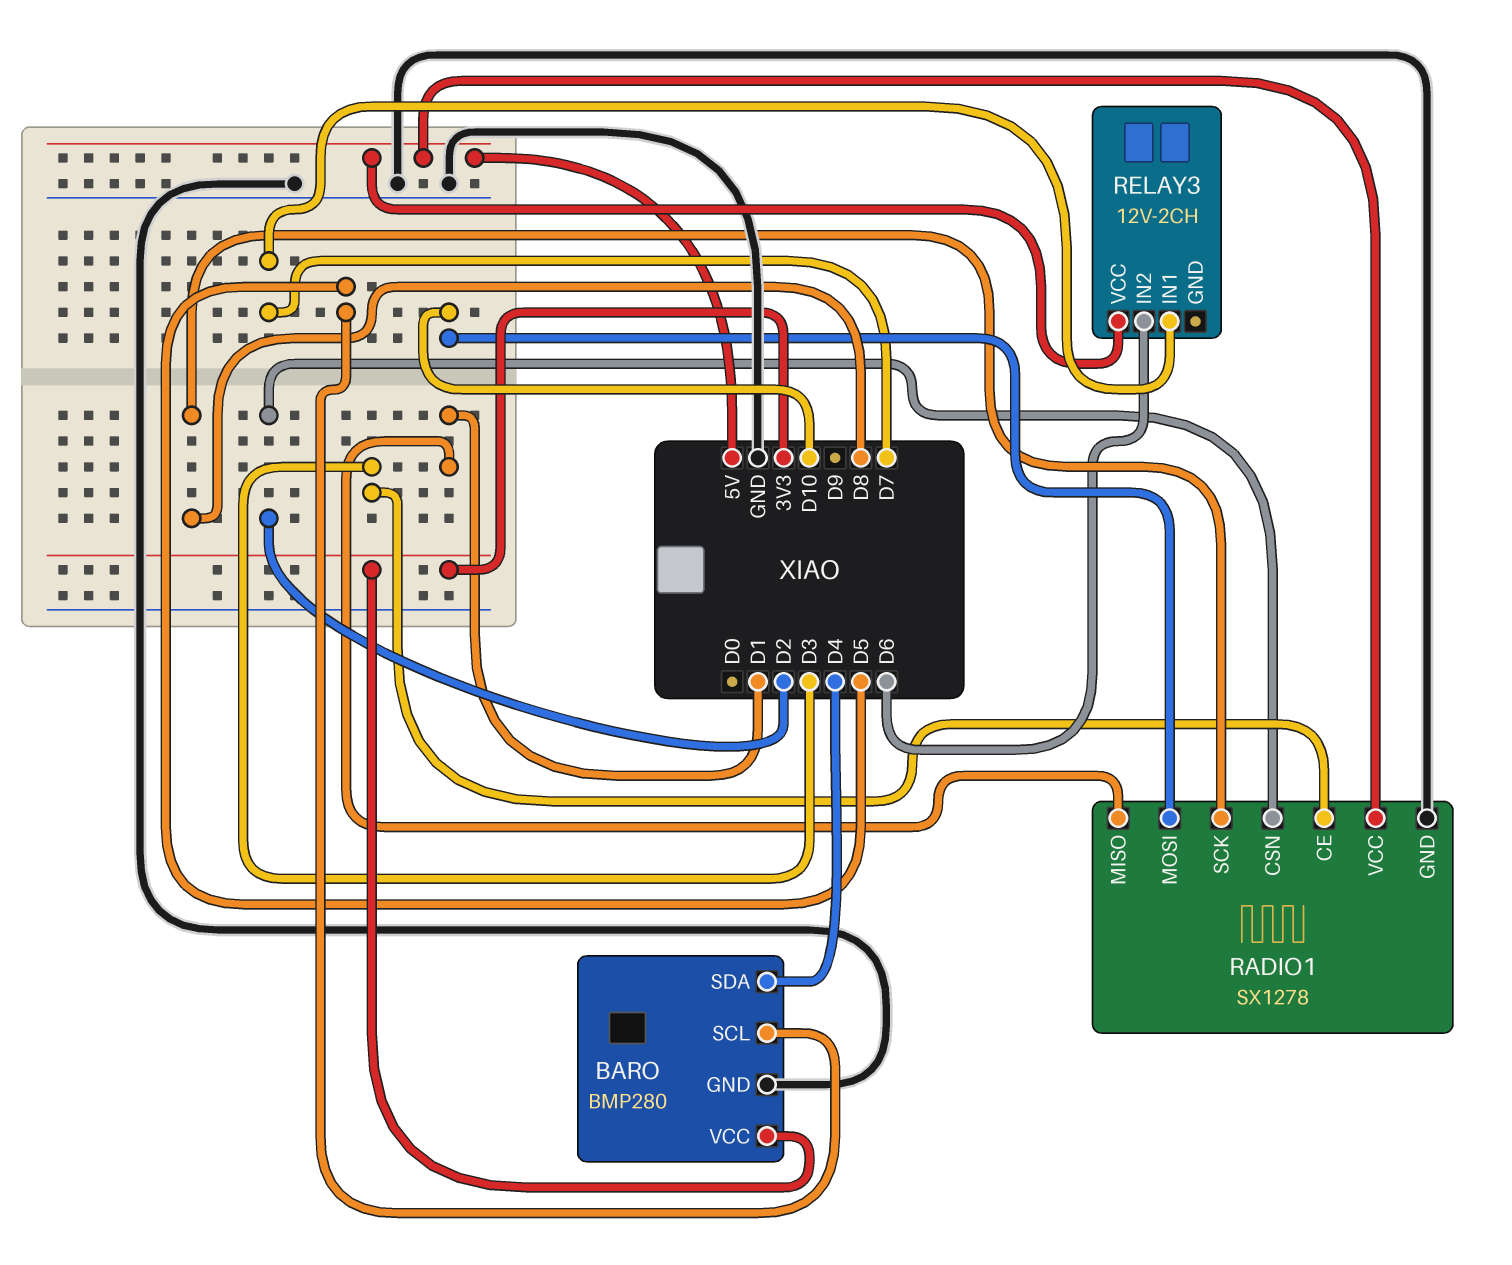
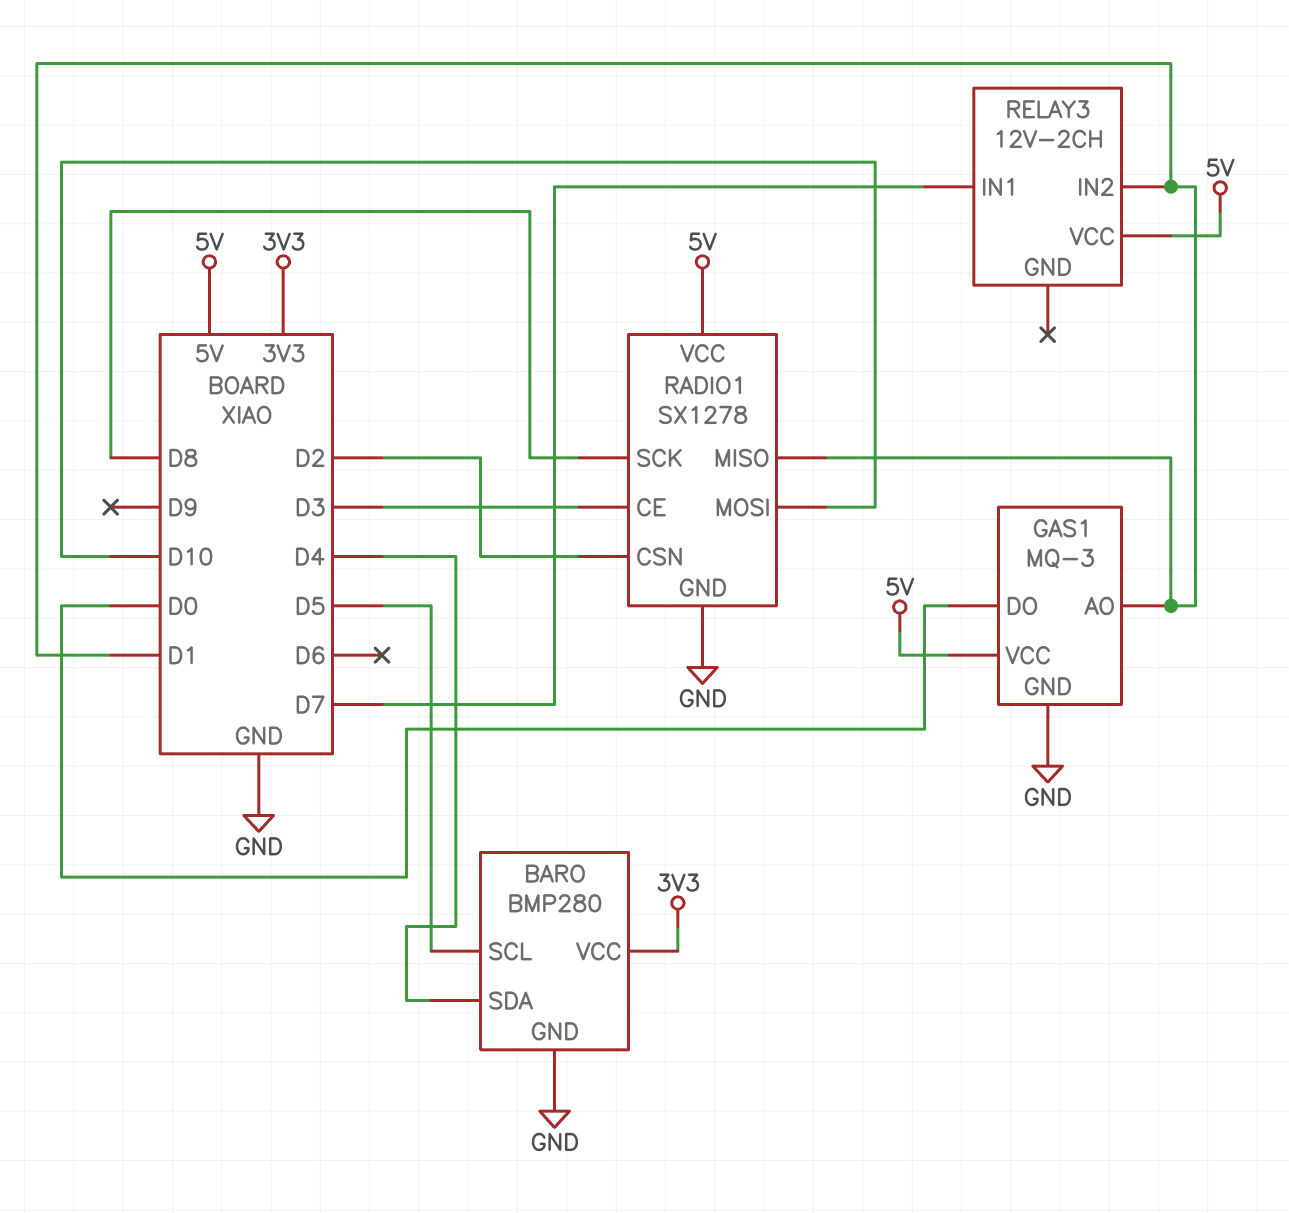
GAS1: none -> MQ-3
GAS1 pin AO: none -> D1
GAS1 pin DO: none -> D0
GAS1 pin GND: none -> GND
GAS1 pin VCC: none -> 5V
RELAY3 pin IN2: D6 -> D1

